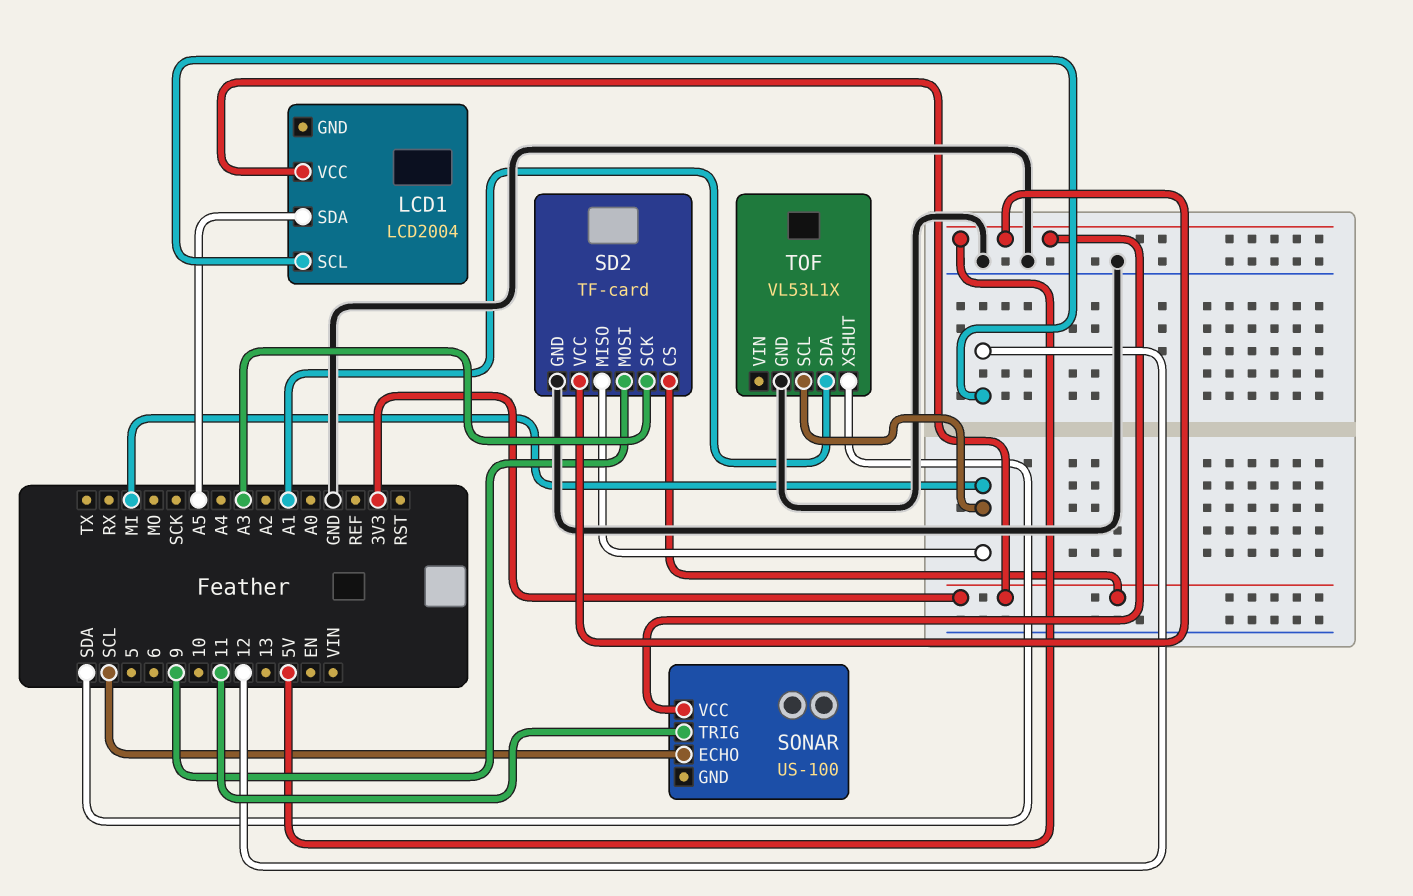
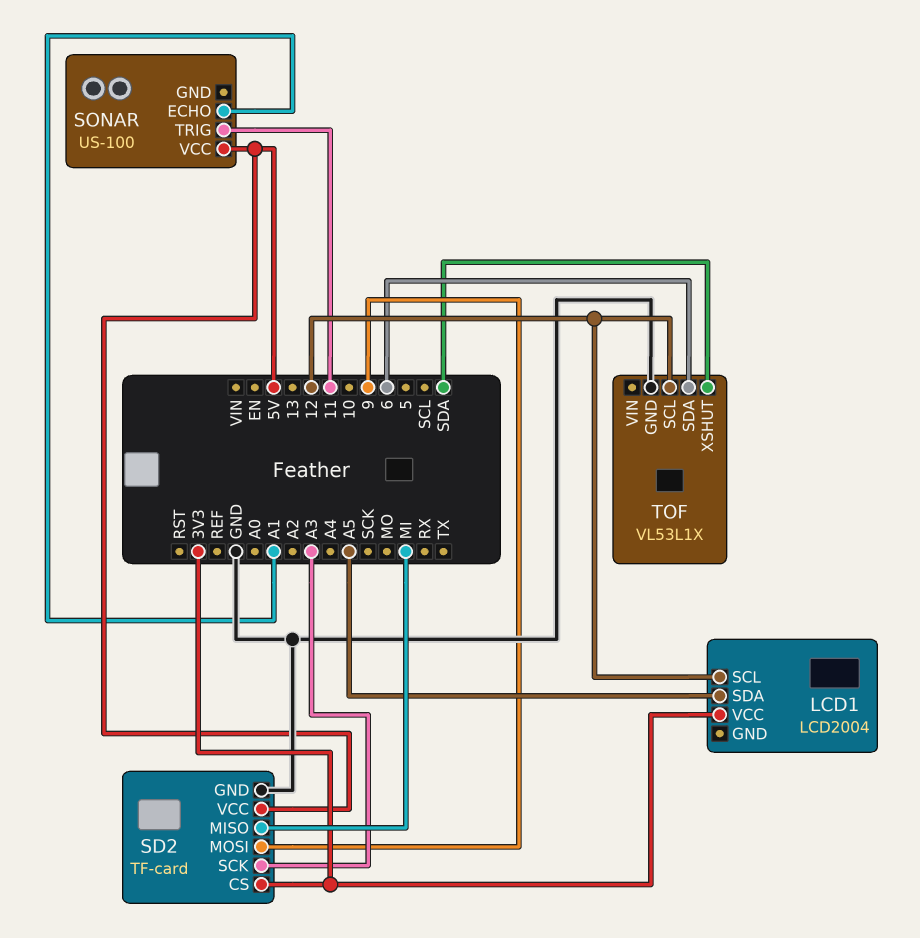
SONAR pin ECHO: SCL -> A1
TOF pin SCL: MI -> 12
TOF pin SDA: A1 -> 6

